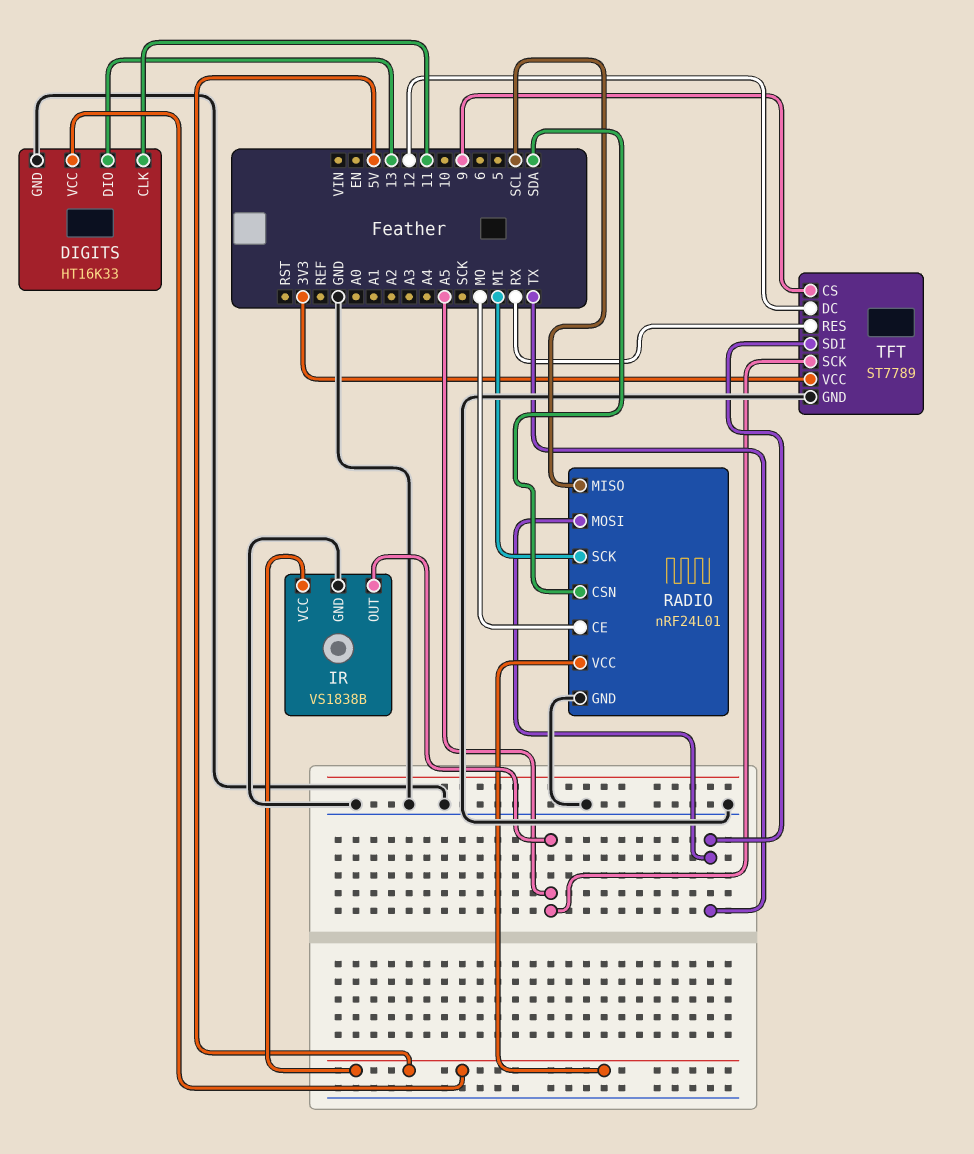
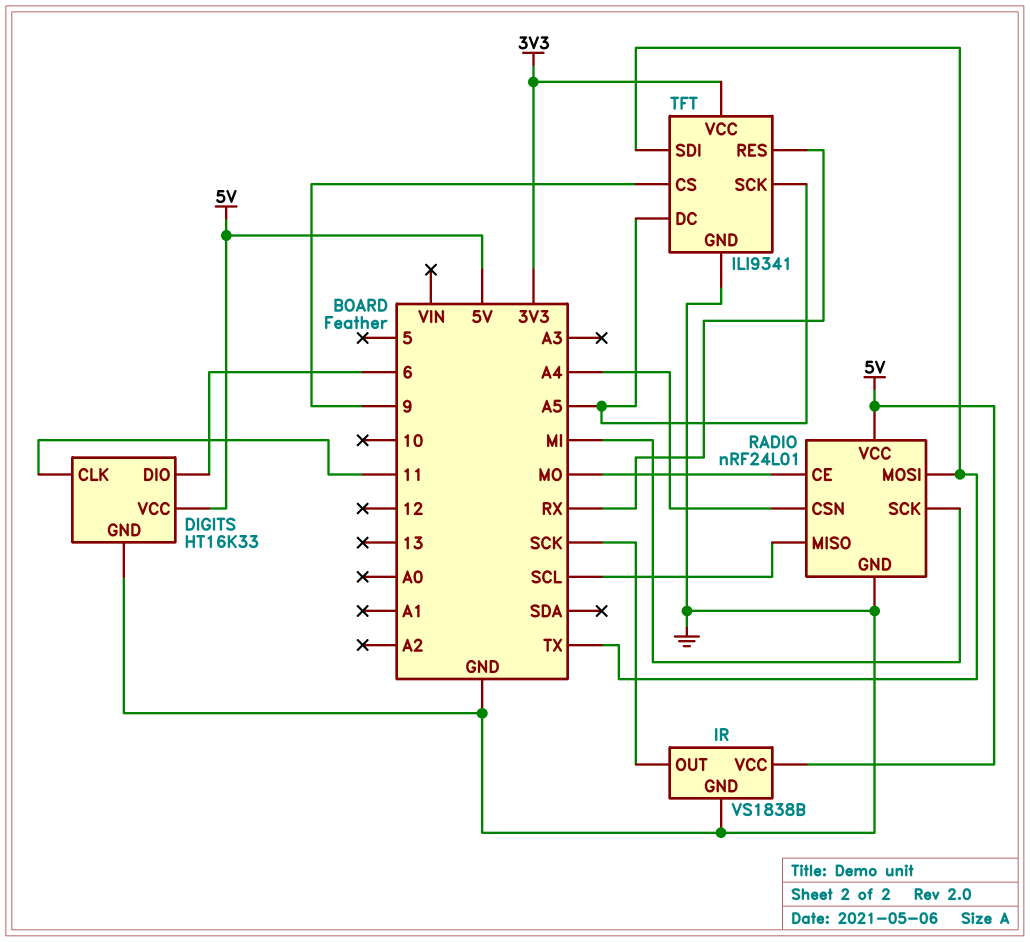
DIGITS pin DIO: 13 -> 6
IR pin OUT: A5 -> SCK
RADIO pin CSN: SDA -> A4
TFT: ST7789 -> ILI9341
TFT pin DC: 12 -> A5

